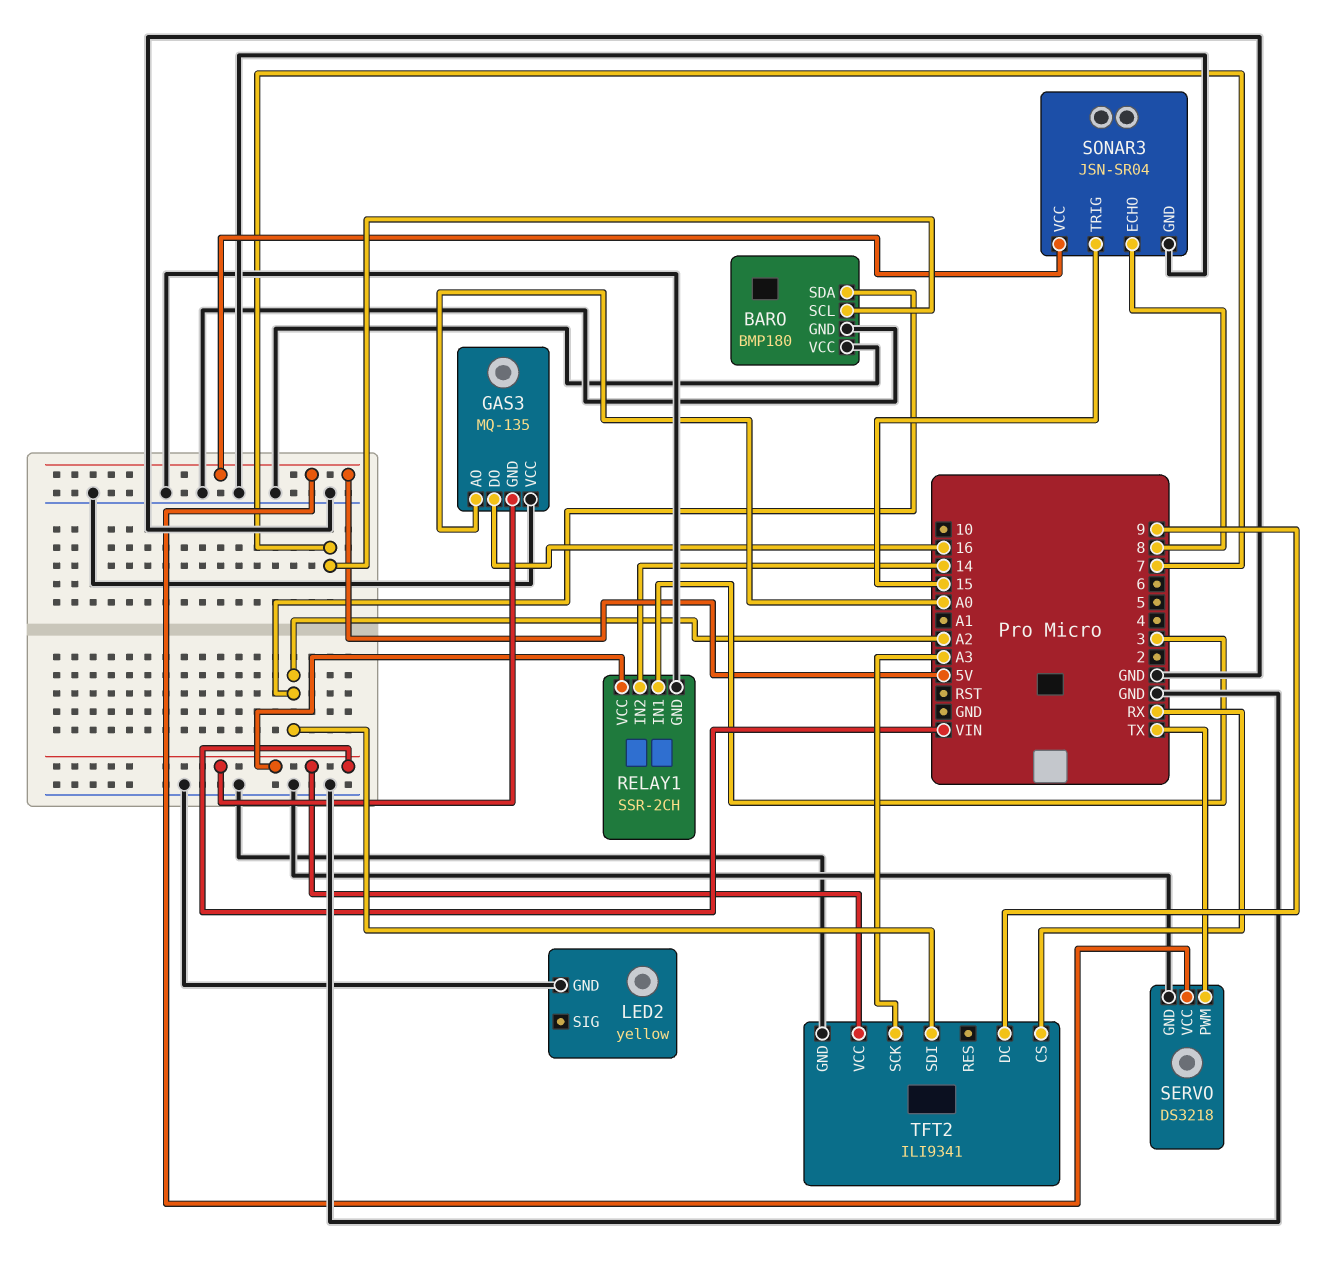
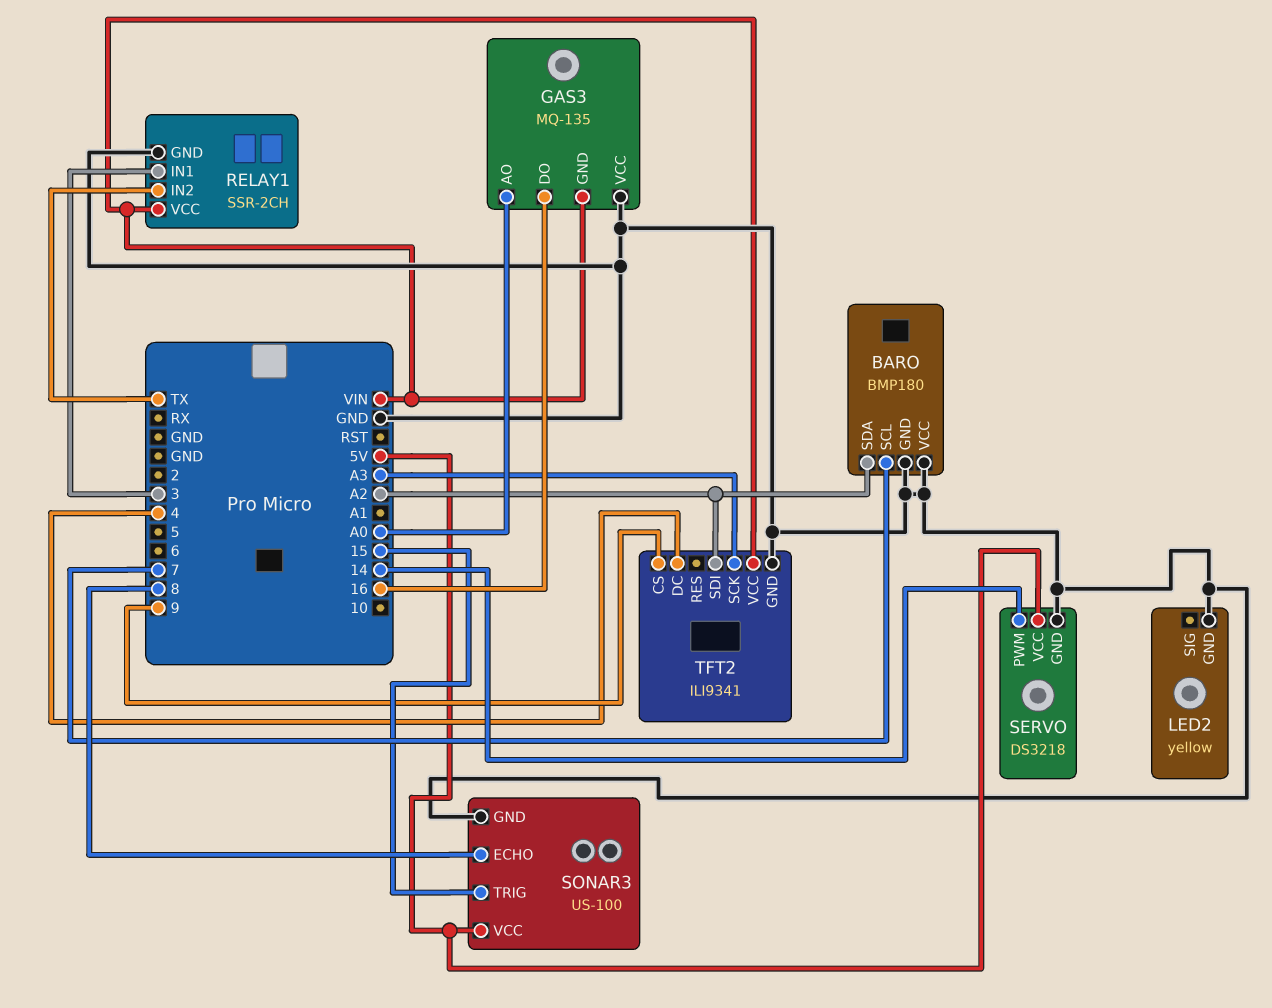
RELAY1 pin IN2: 14 -> TX
SERVO pin PWM: TX -> 14
SONAR3: JSN-SR04 -> US-100
TFT2 pin CS: RX -> 9
TFT2 pin DC: 9 -> 4

